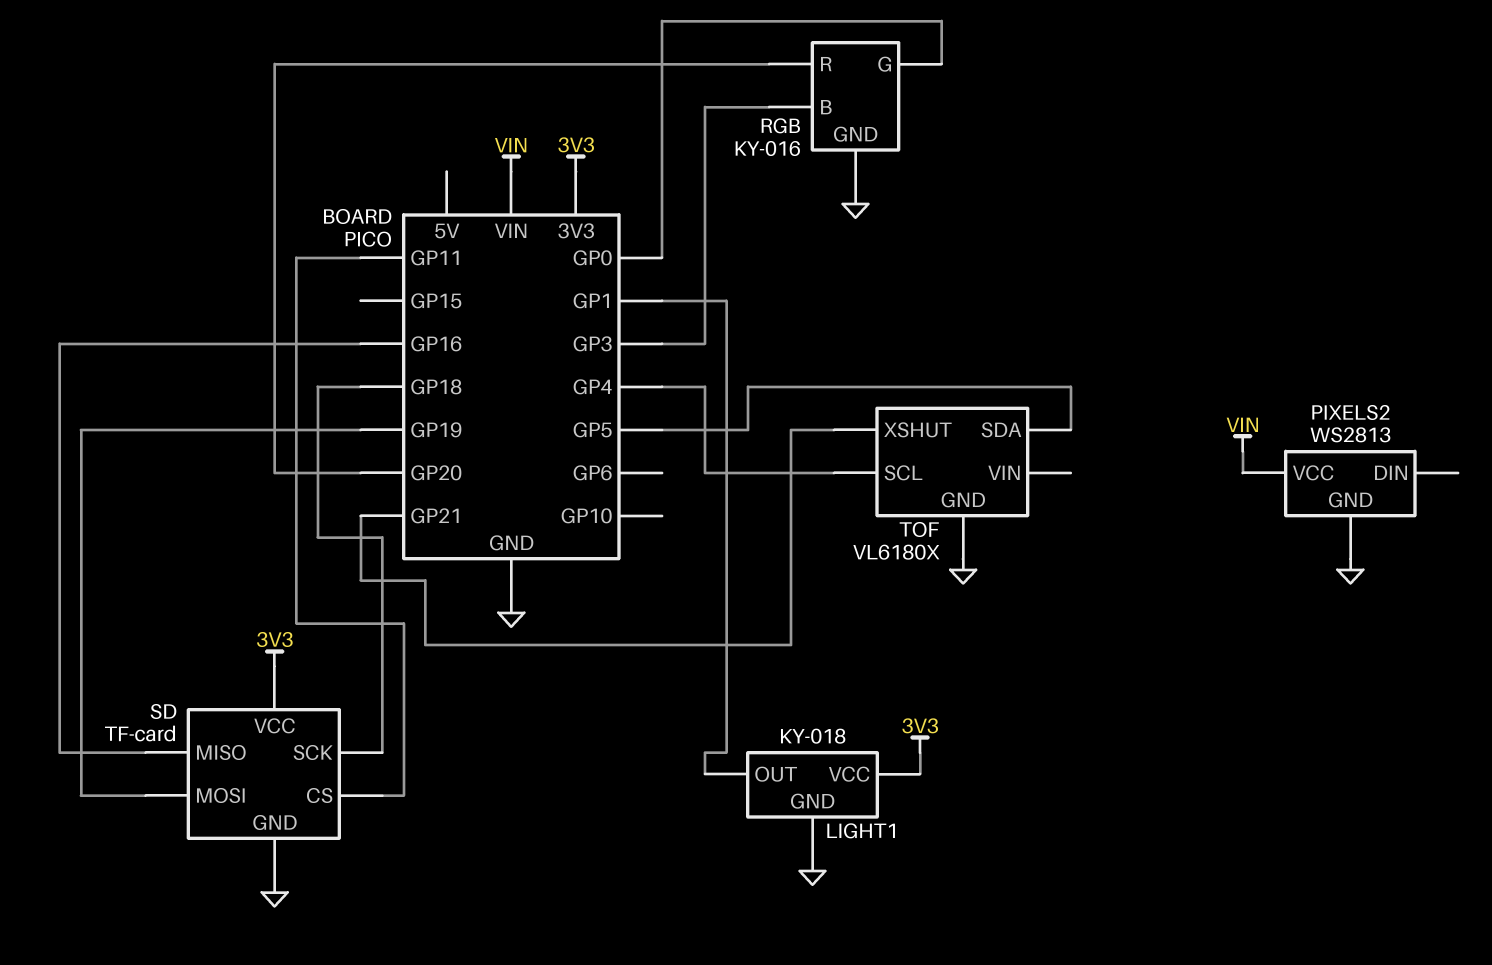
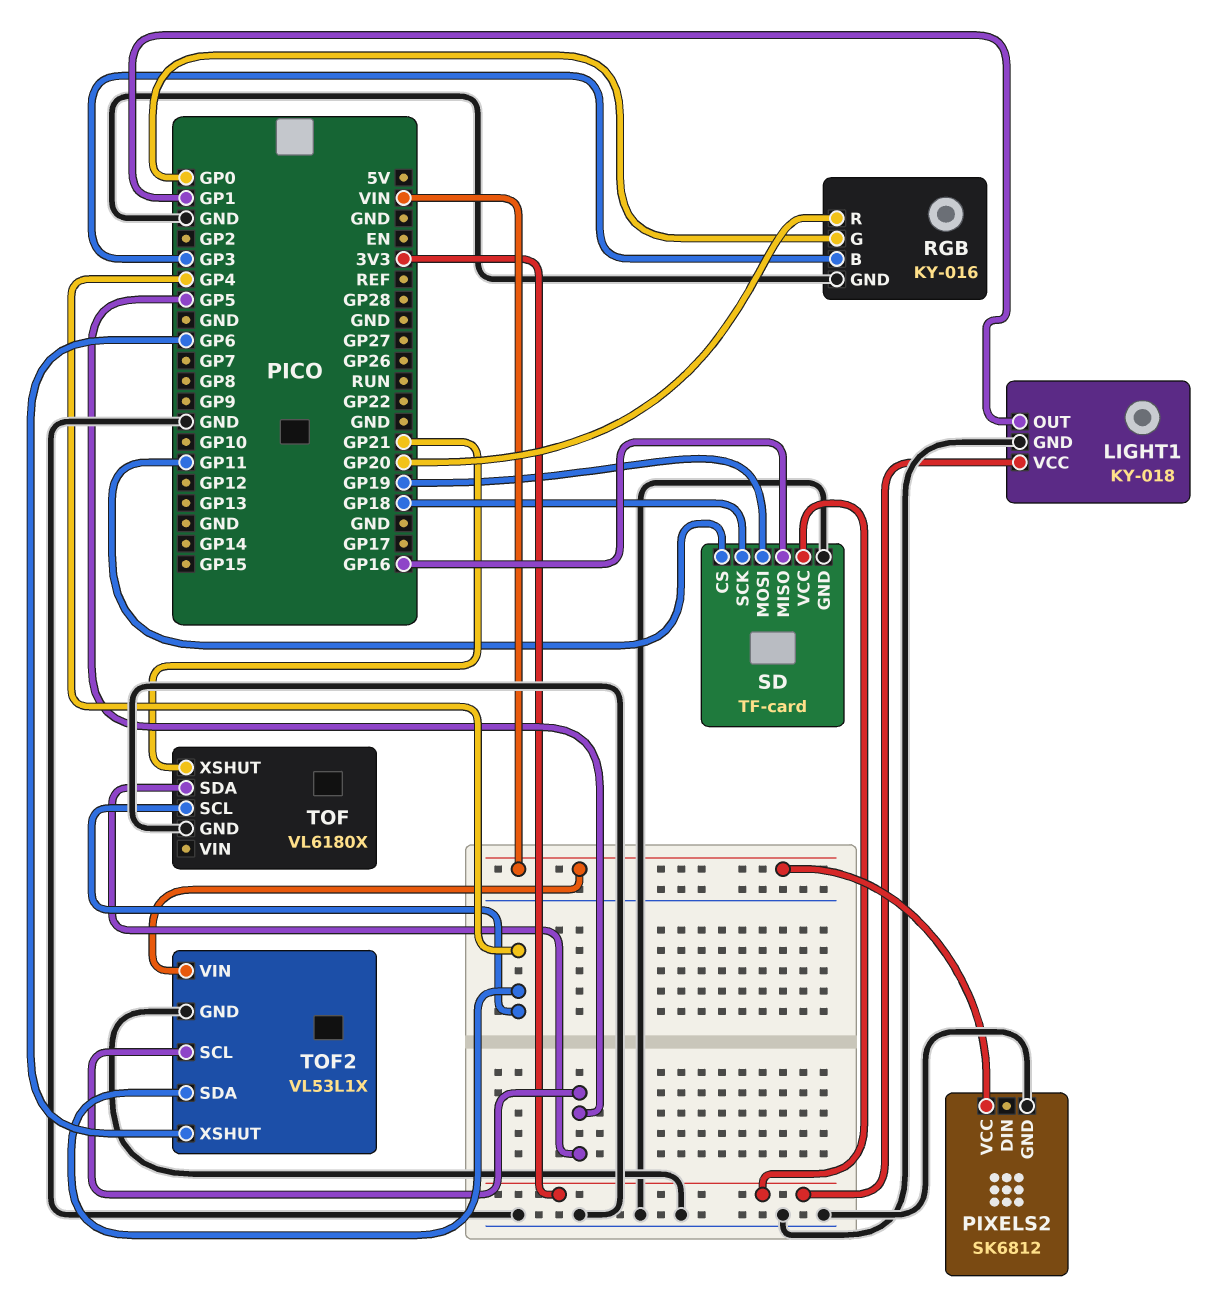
PIXELS2: WS2813 -> SK6812
TOF2: none -> VL53L1X
TOF2 pin GND: none -> GND
TOF2 pin SCL: none -> GP5
TOF2 pin SDA: none -> GP4
TOF2 pin VIN: none -> VIN
TOF2 pin XSHUT: none -> GP6

